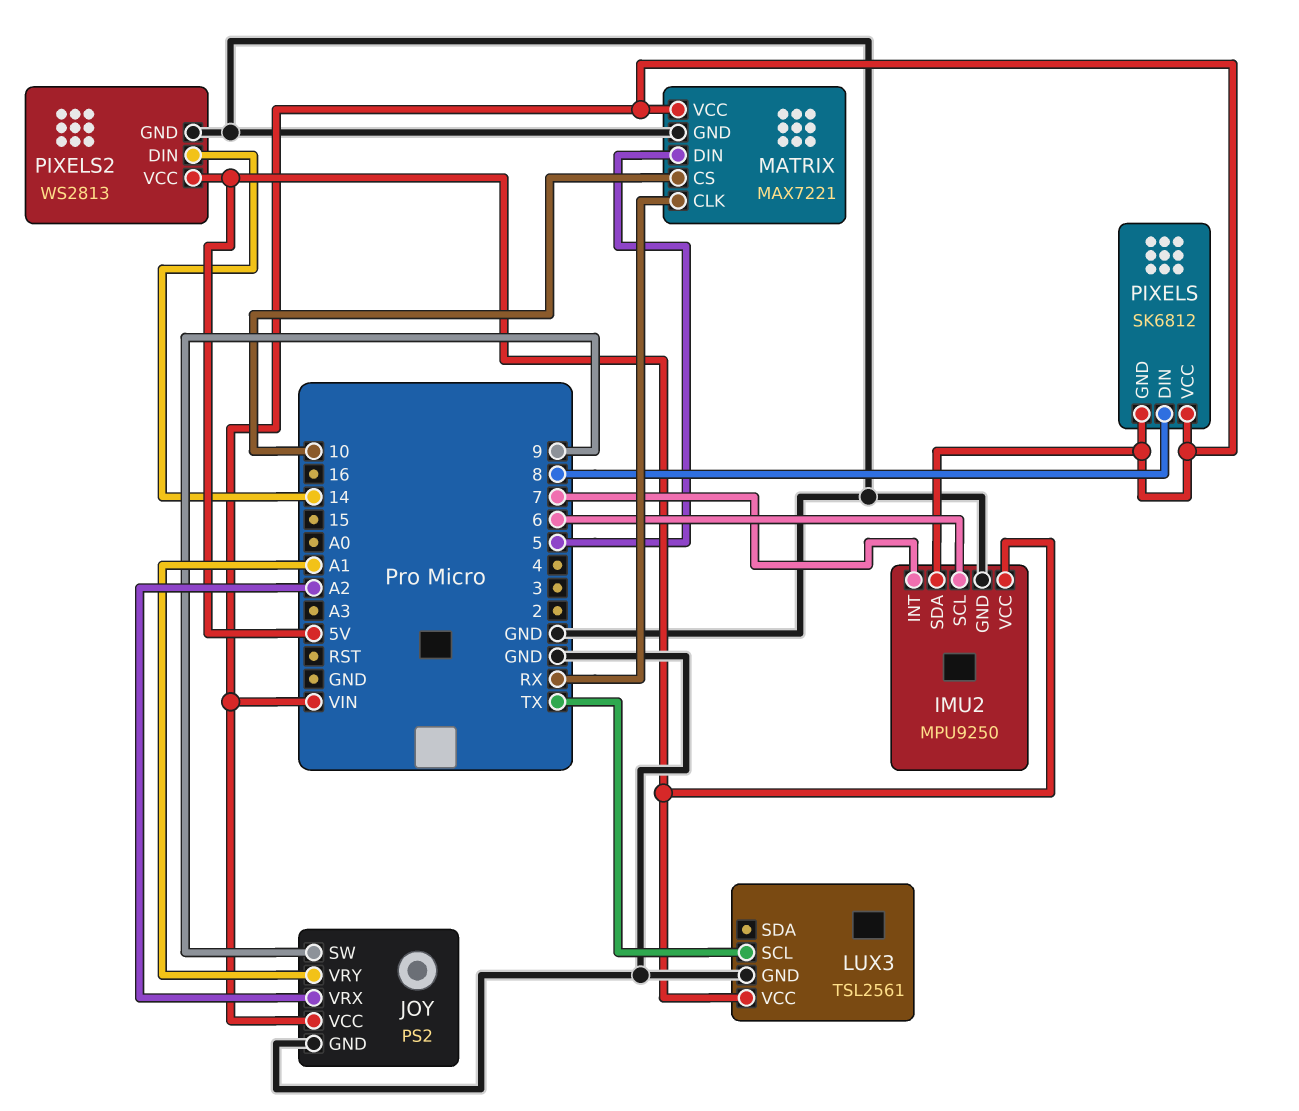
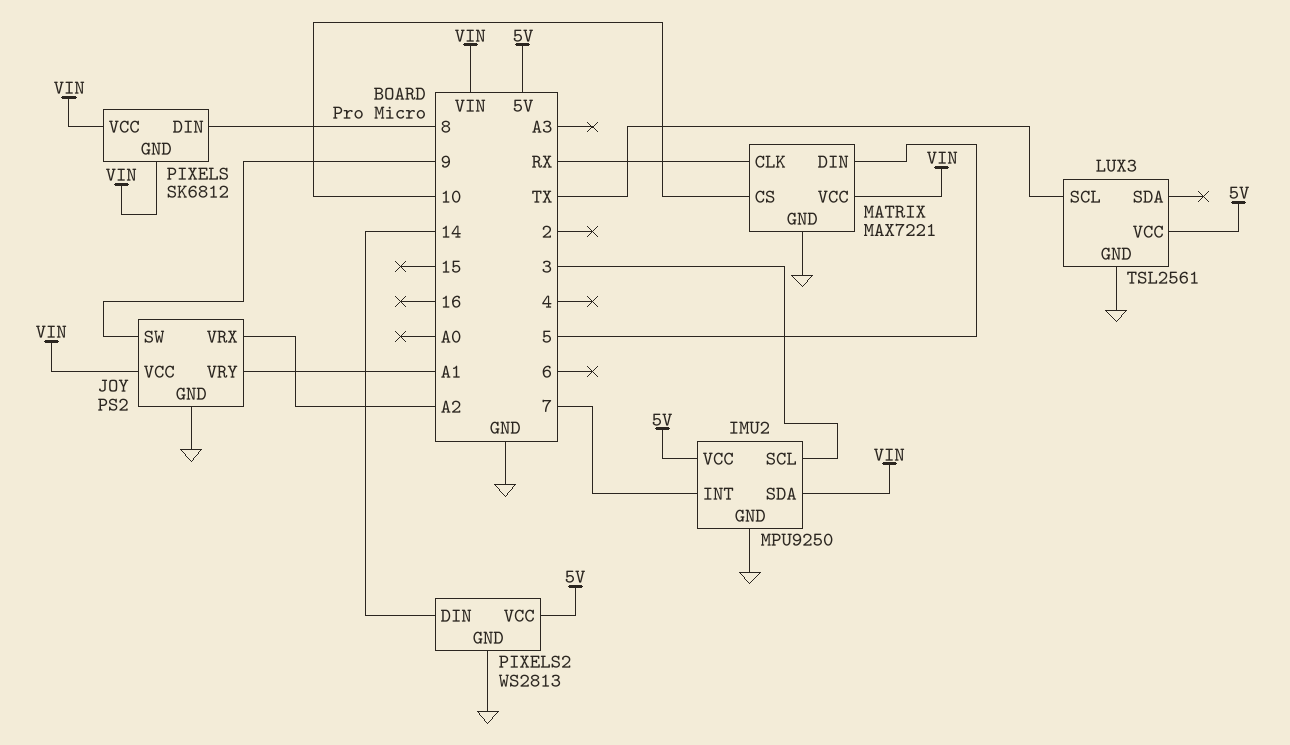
IMU2 pin SCL: 6 -> 3

